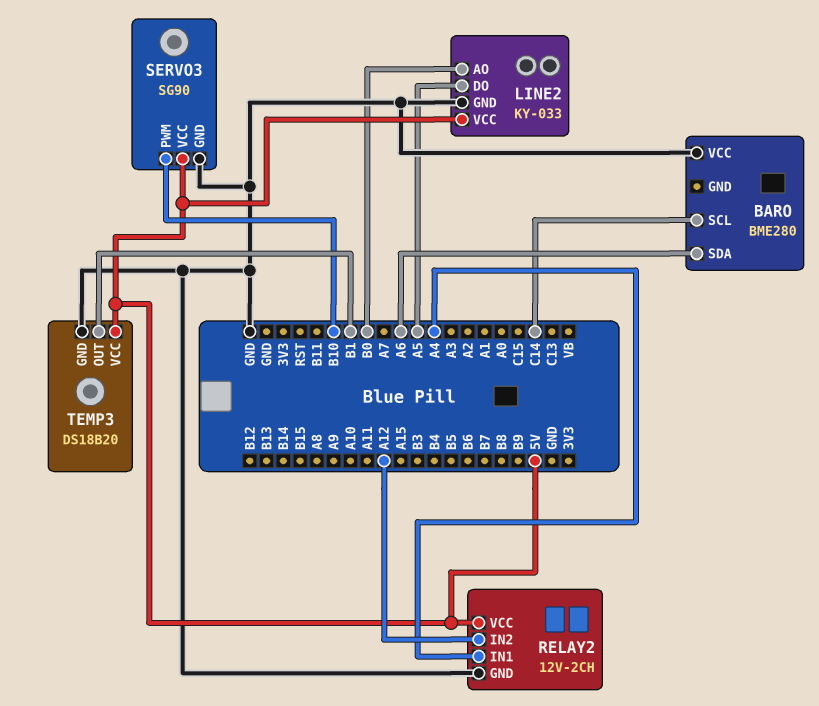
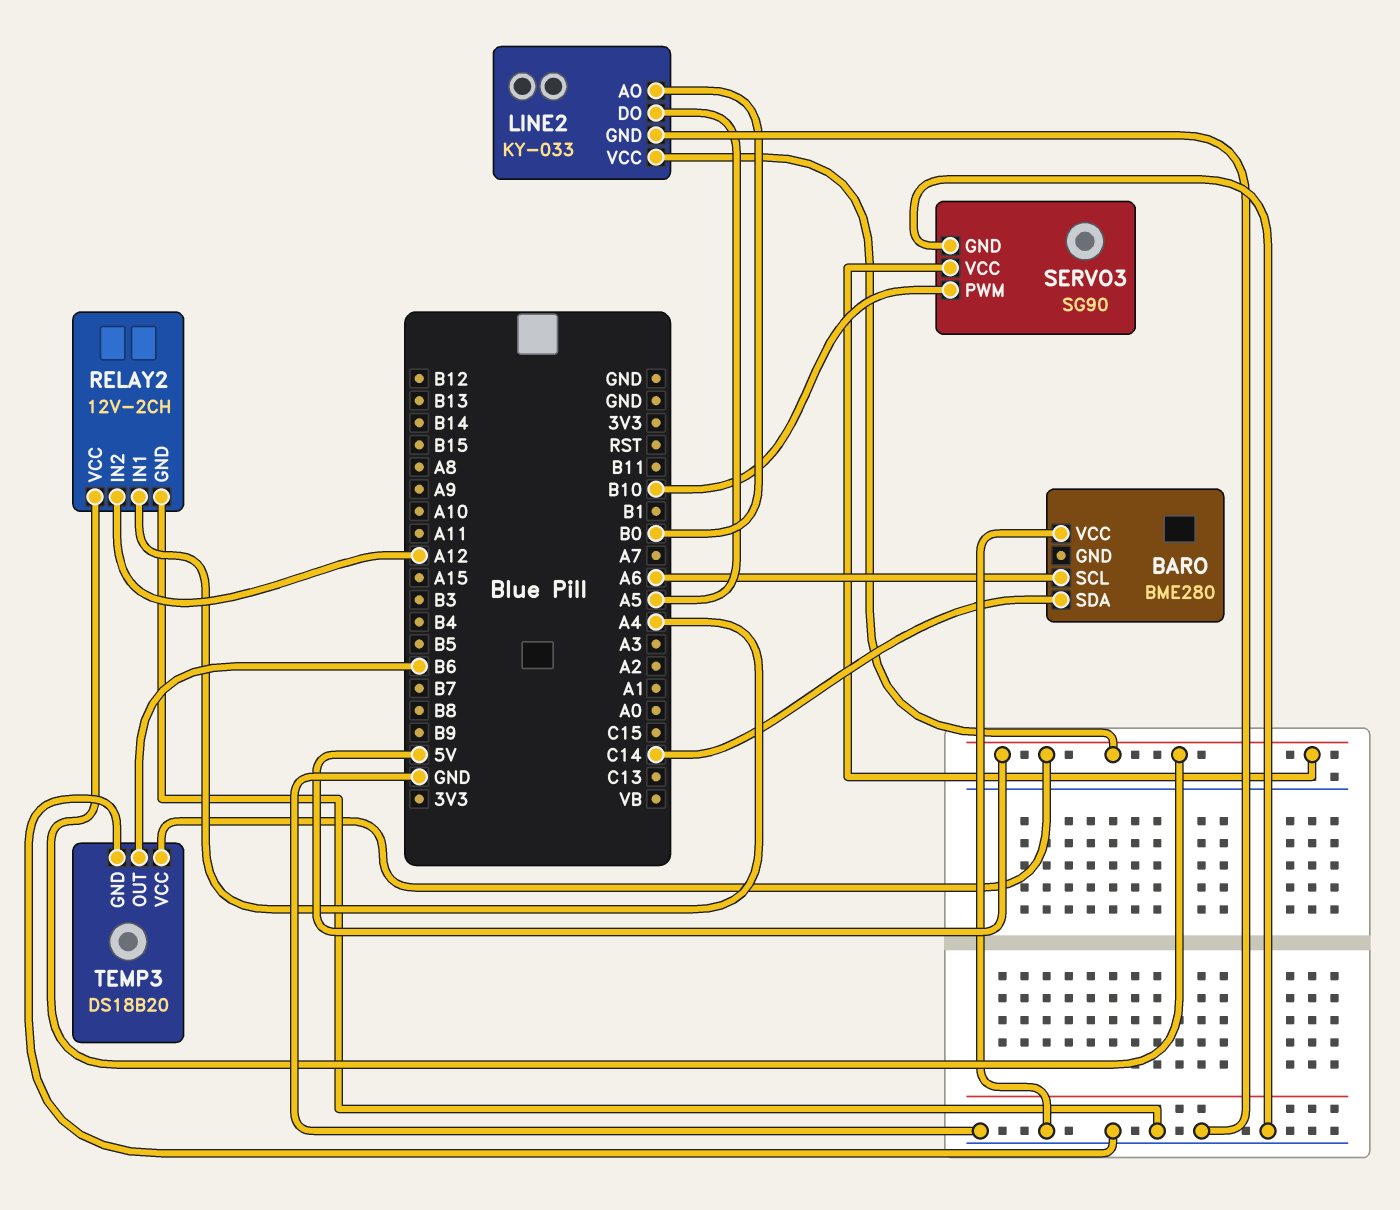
BARO pin SCL: C14 -> A6
BARO pin SDA: A6 -> C14
TEMP3 pin OUT: B1 -> B6

